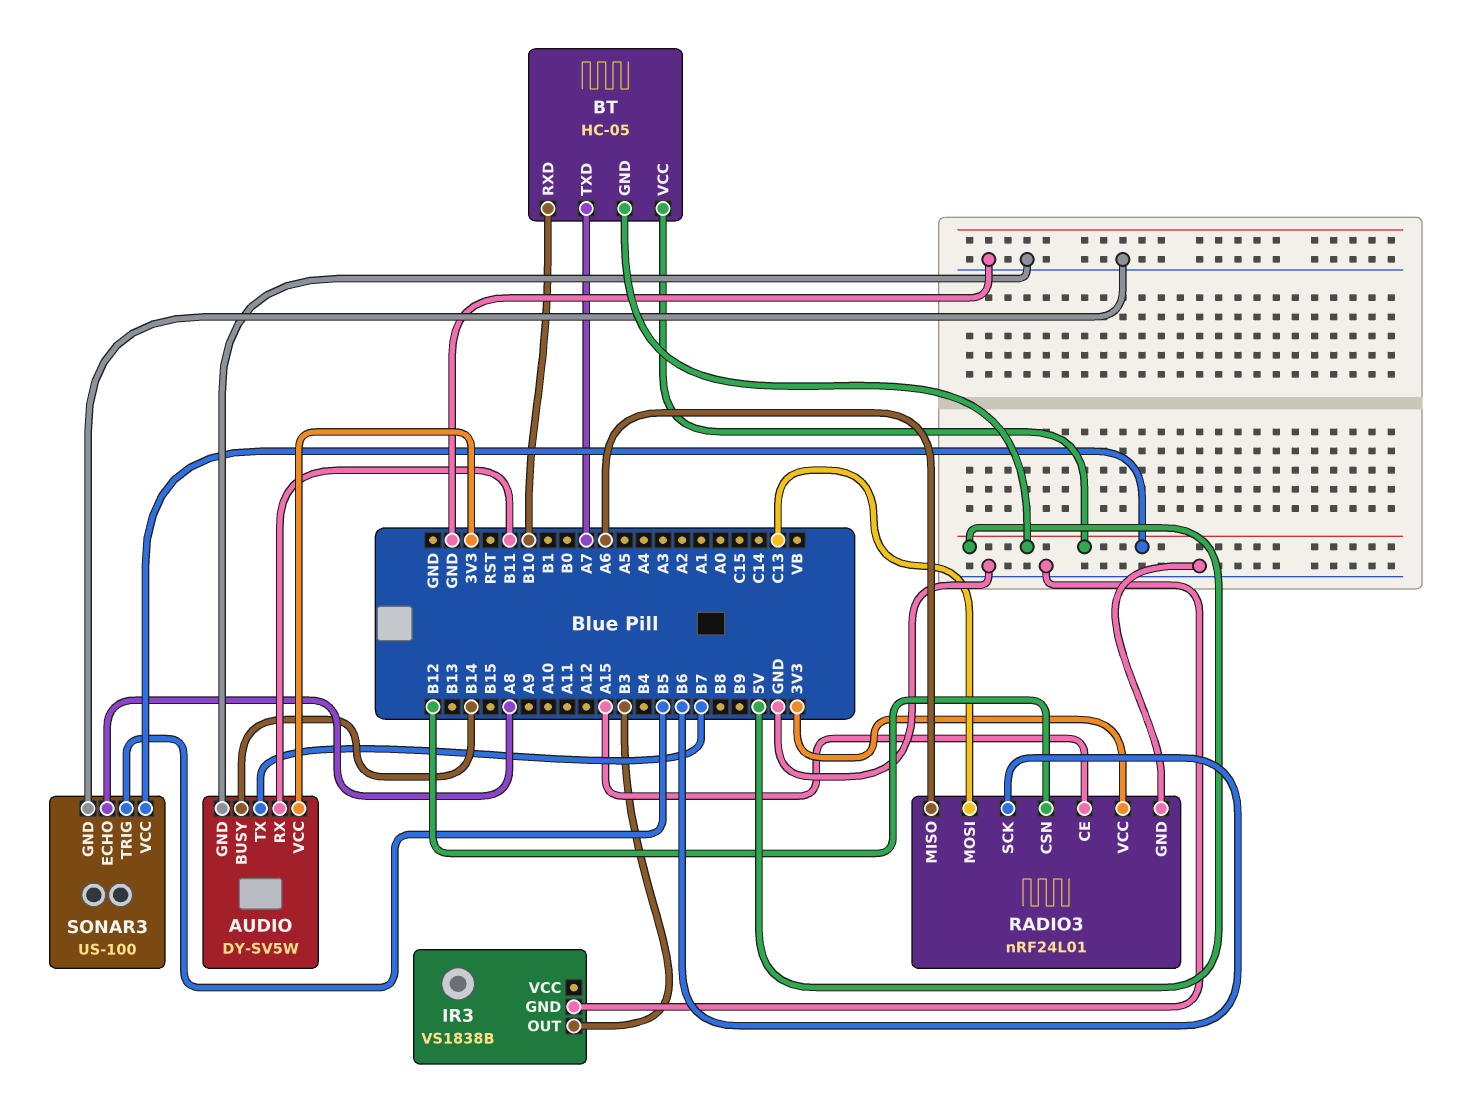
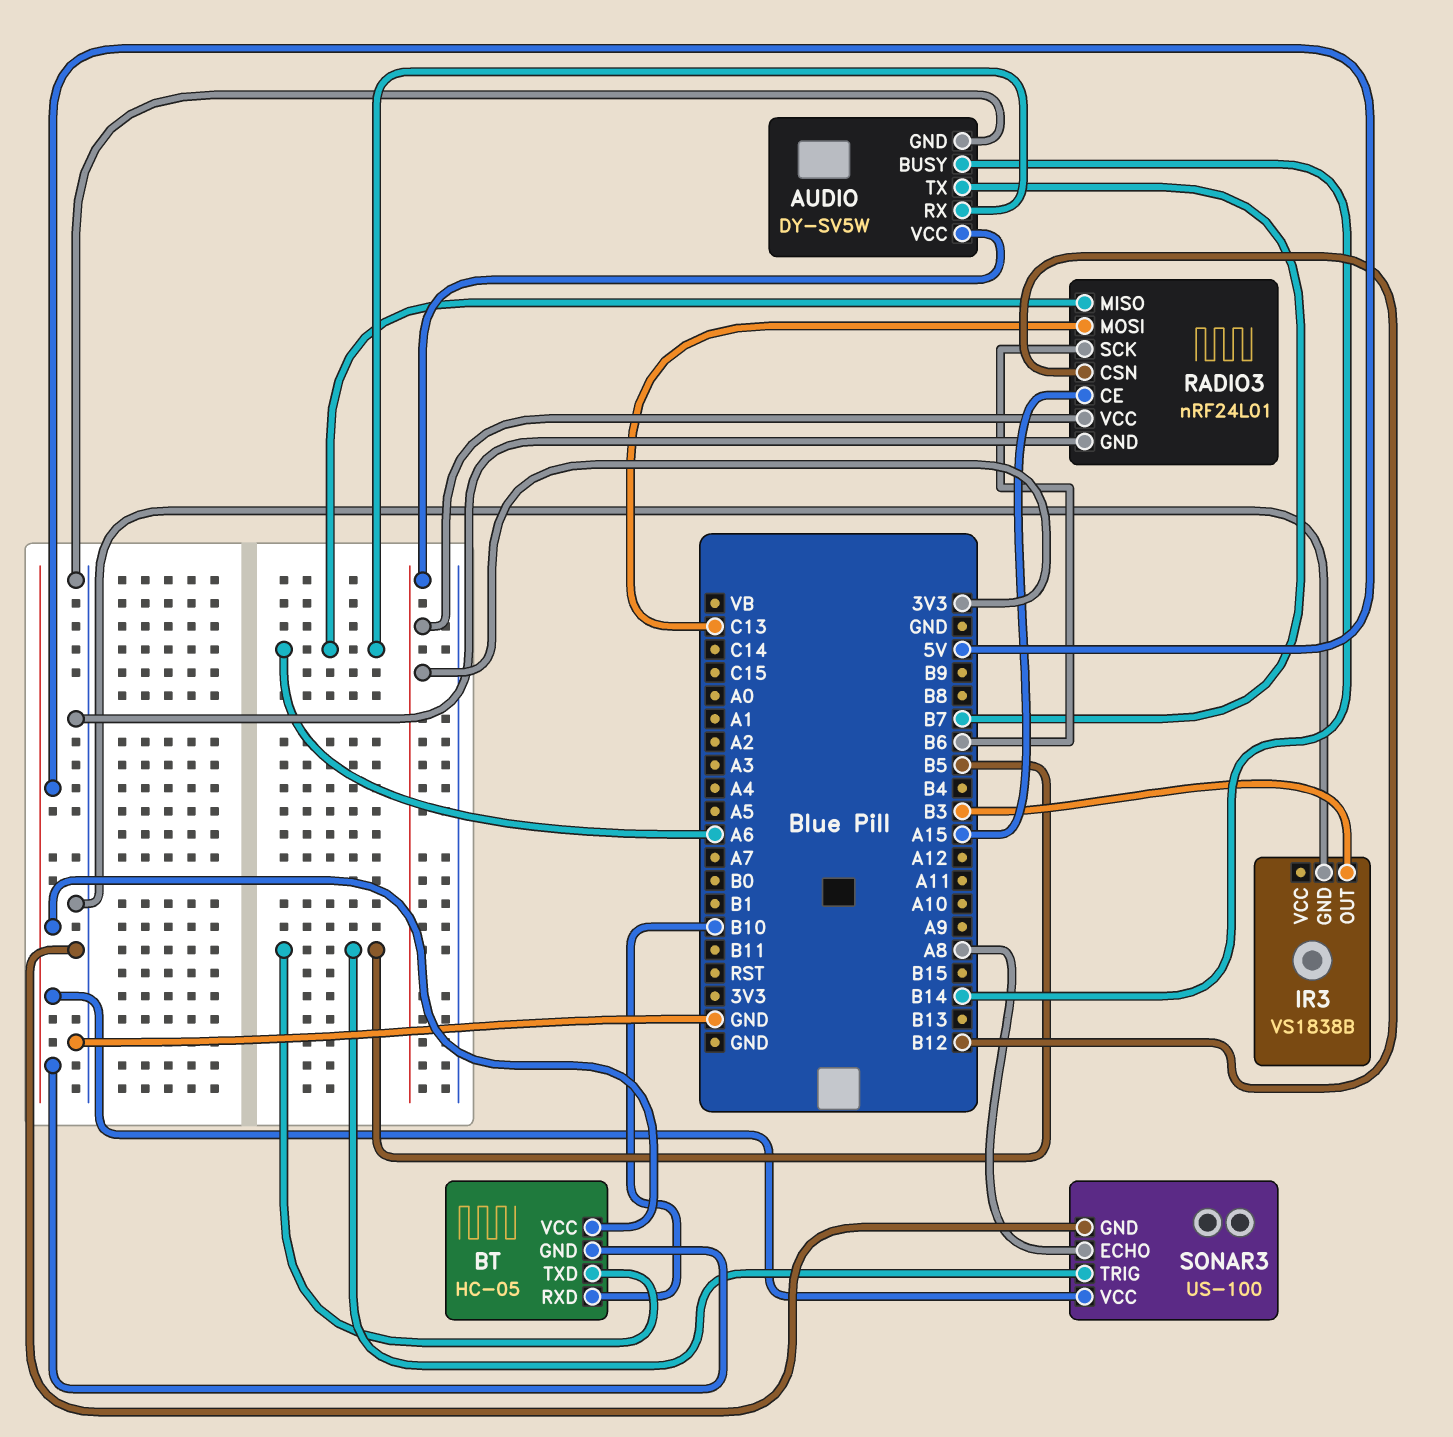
AUDIO pin RX: B11 -> A6
BT pin TXD: A7 -> B5

